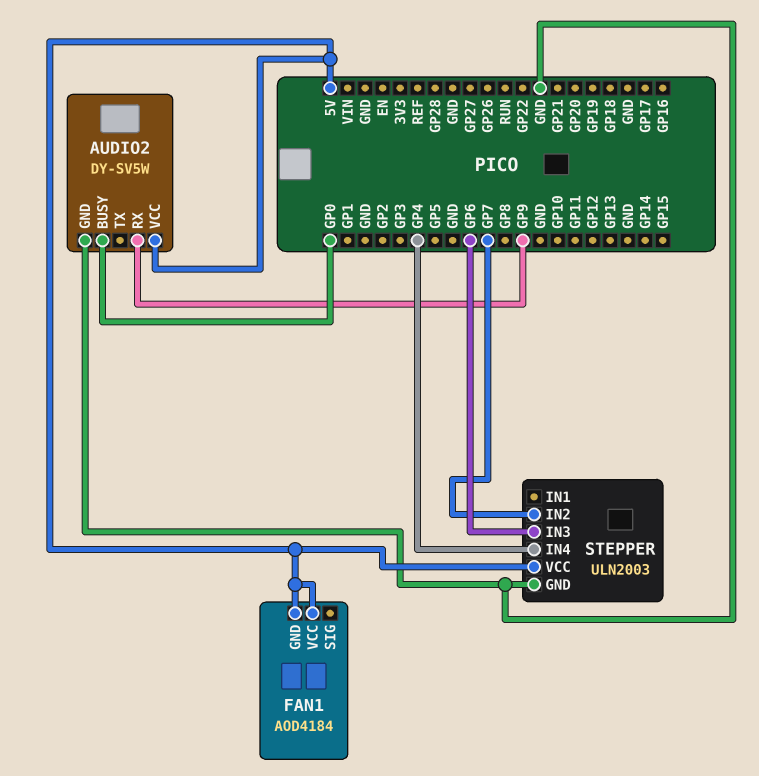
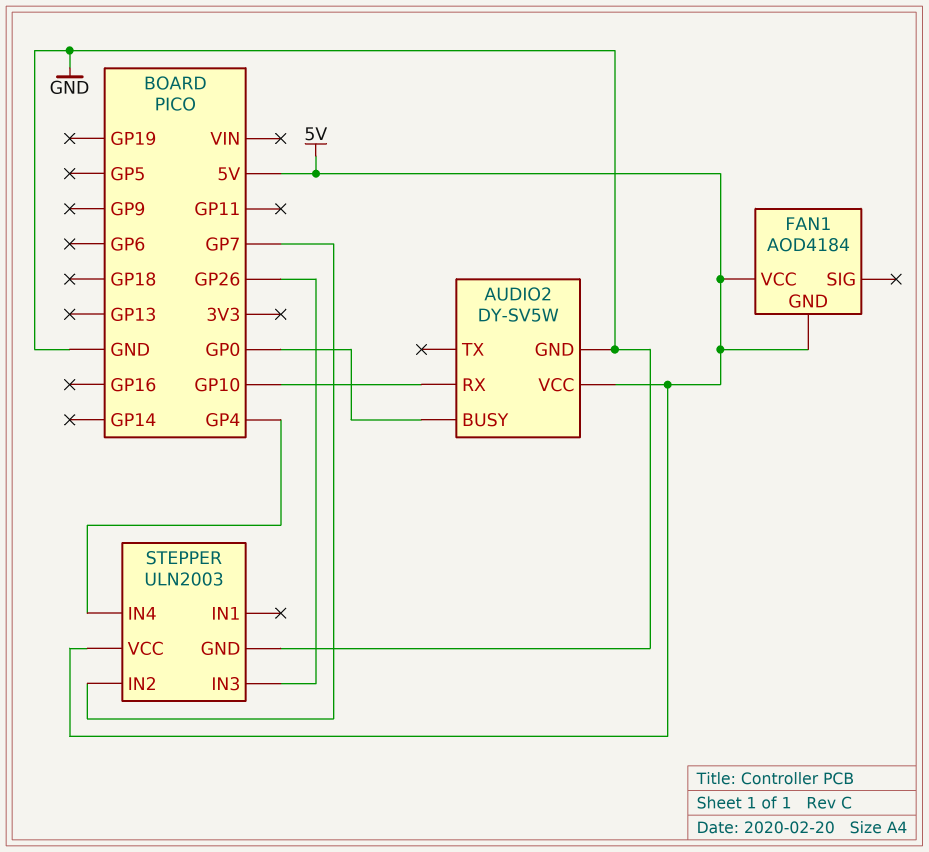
AUDIO2 pin RX: GP9 -> GP10
STEPPER pin IN3: GP6 -> GP26

